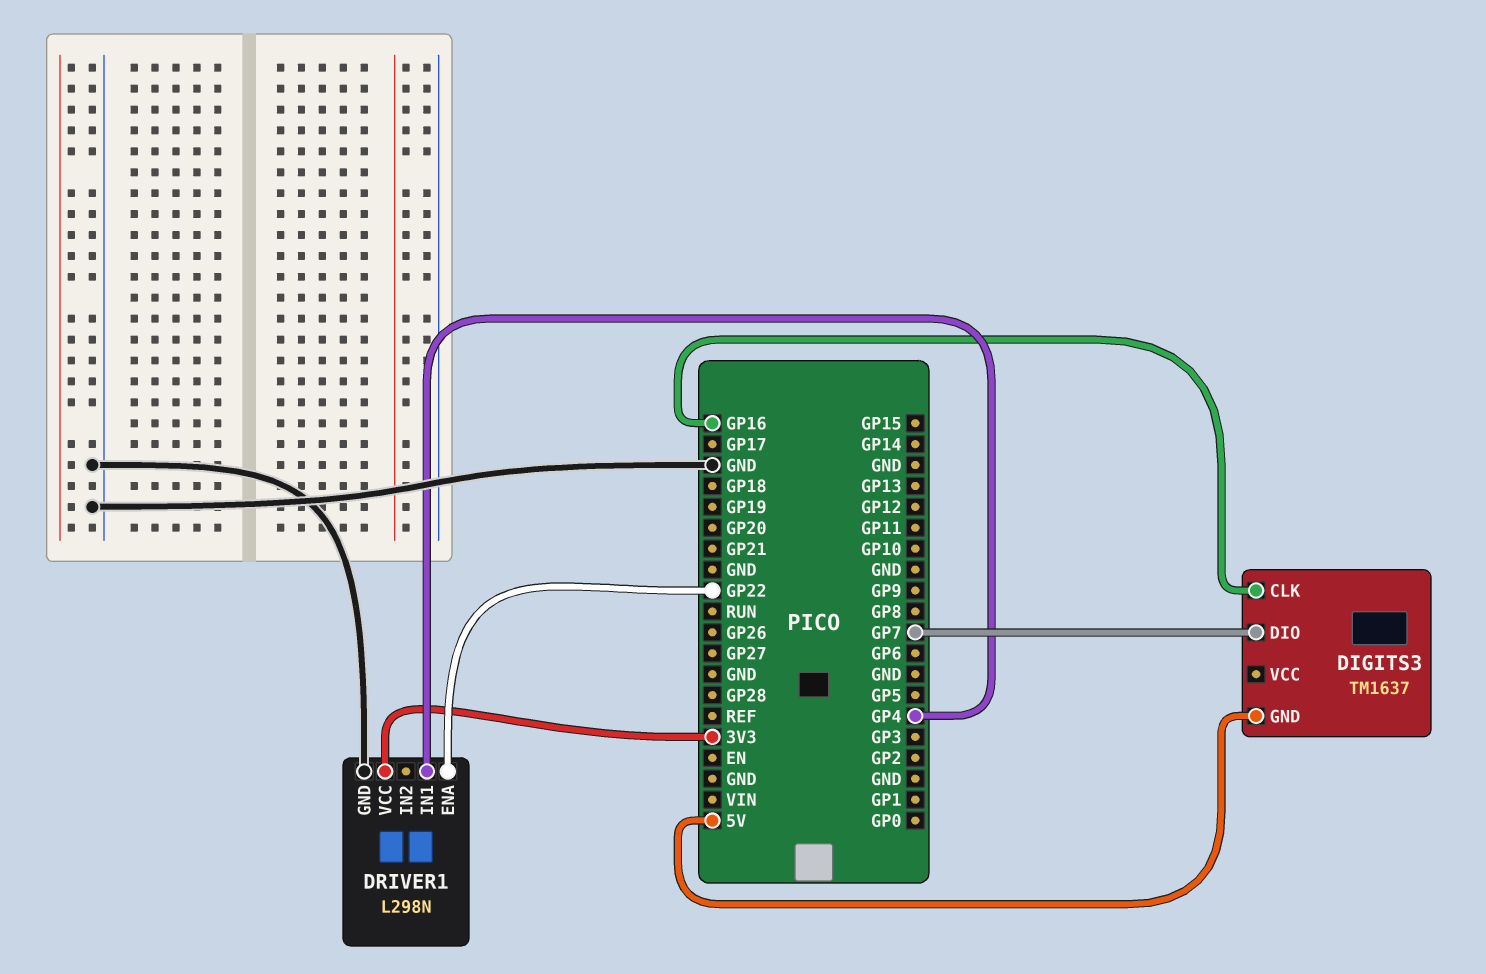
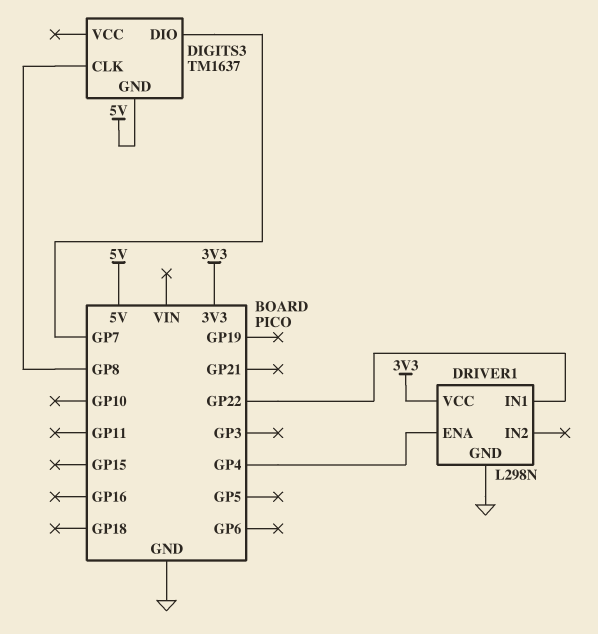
DIGITS3 pin CLK: GP16 -> GP8
DRIVER1 pin ENA: GP22 -> GP4
DRIVER1 pin IN1: GP4 -> GP22

